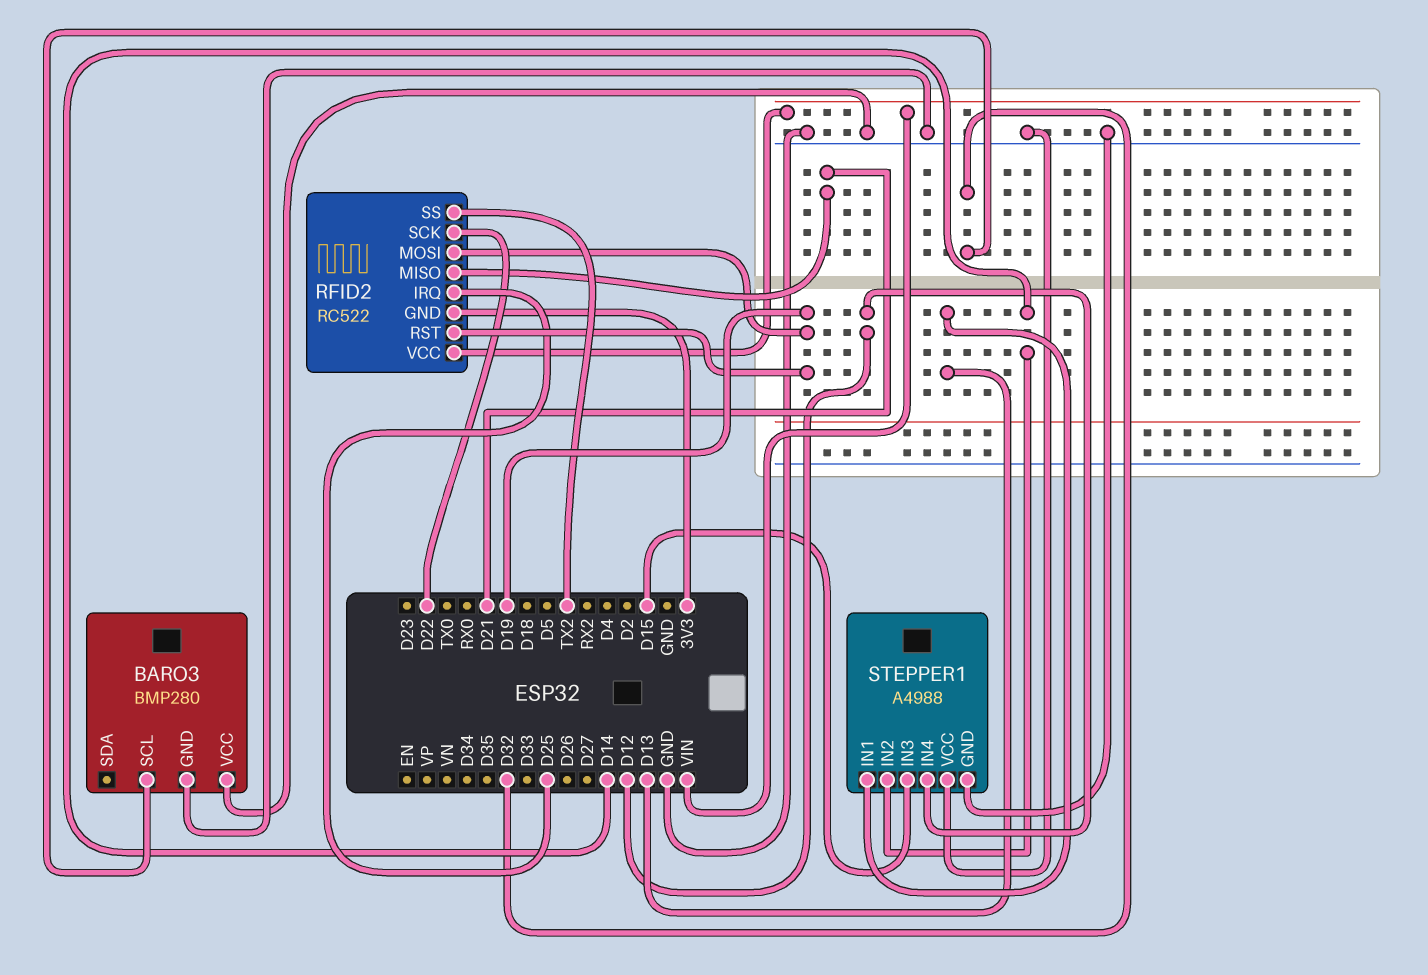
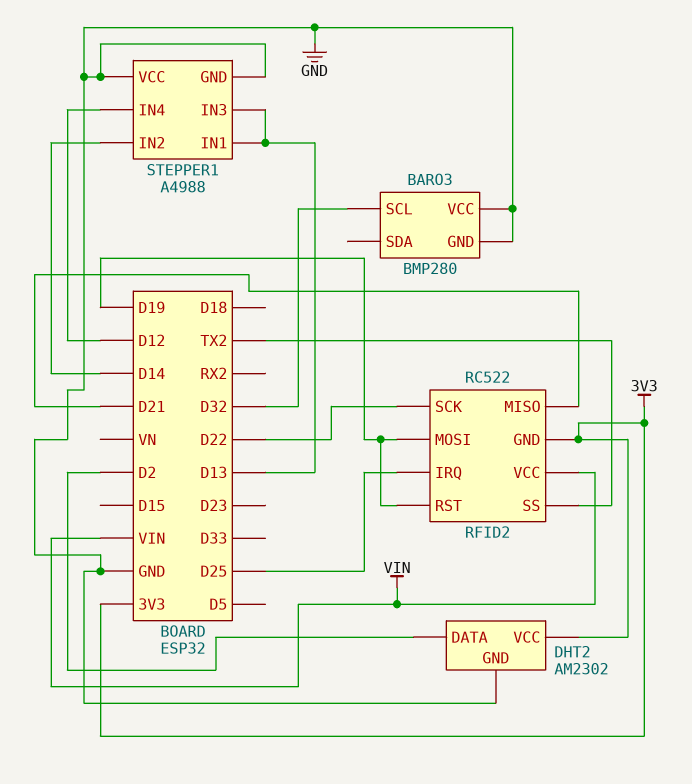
DHT2: none -> AM2302
DHT2 pin DATA: none -> D2
DHT2 pin GND: none -> GND
DHT2 pin VCC: none -> 3V3
STEPPER1 pin IN3: D15 -> D13

